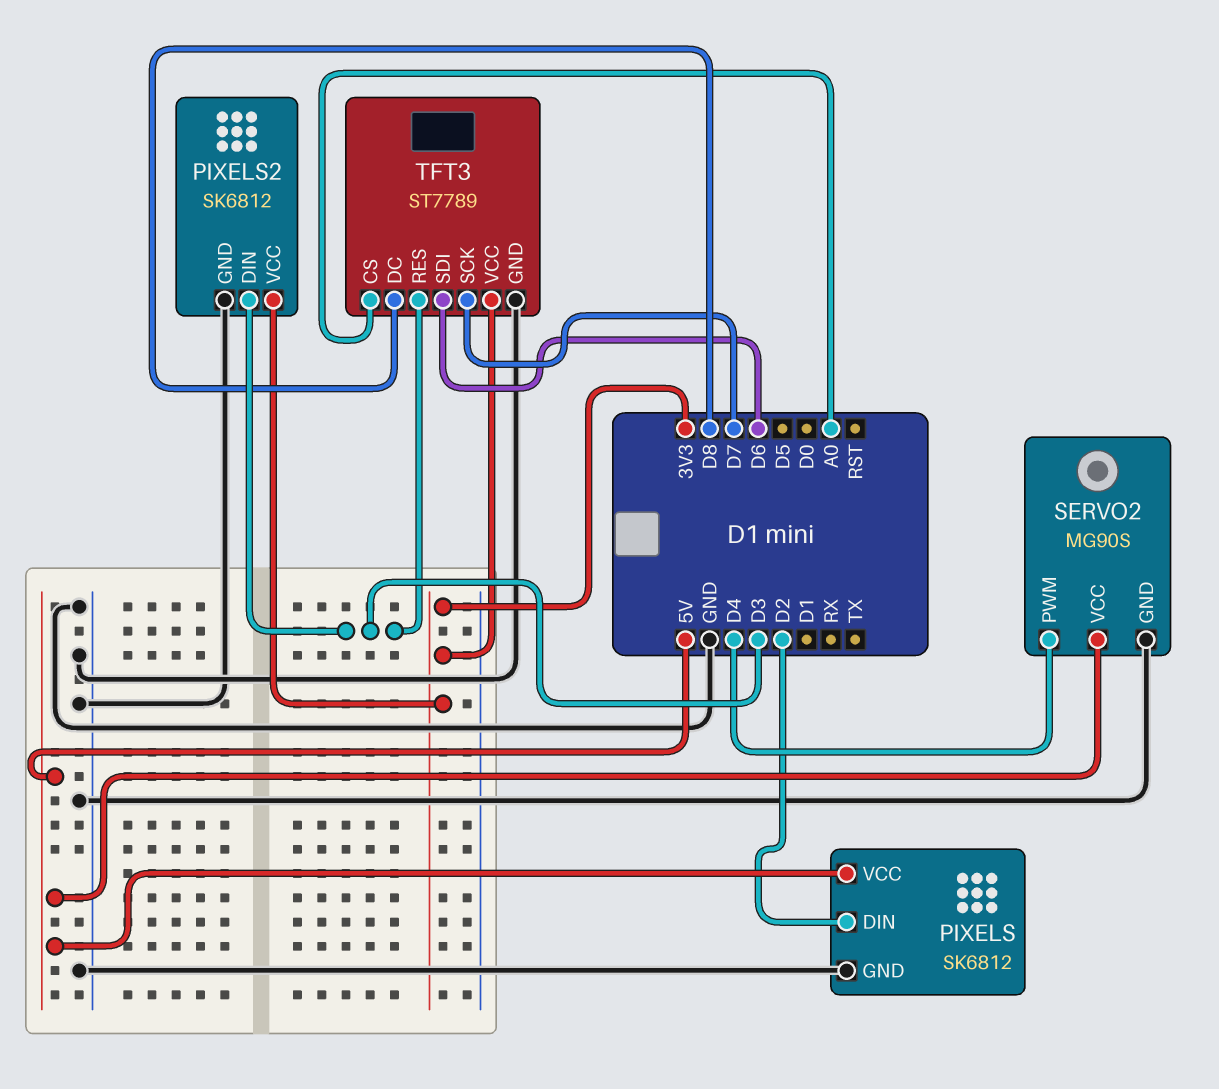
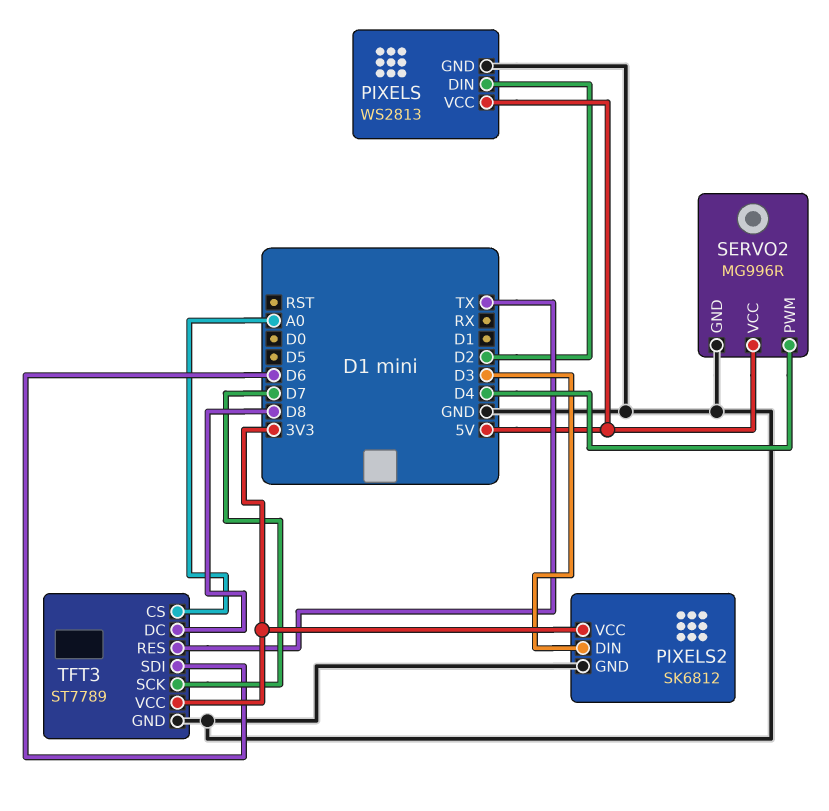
PIXELS: SK6812 -> WS2813
SERVO2: MG90S -> MG996R
TFT3 pin RES: D3 -> TX

